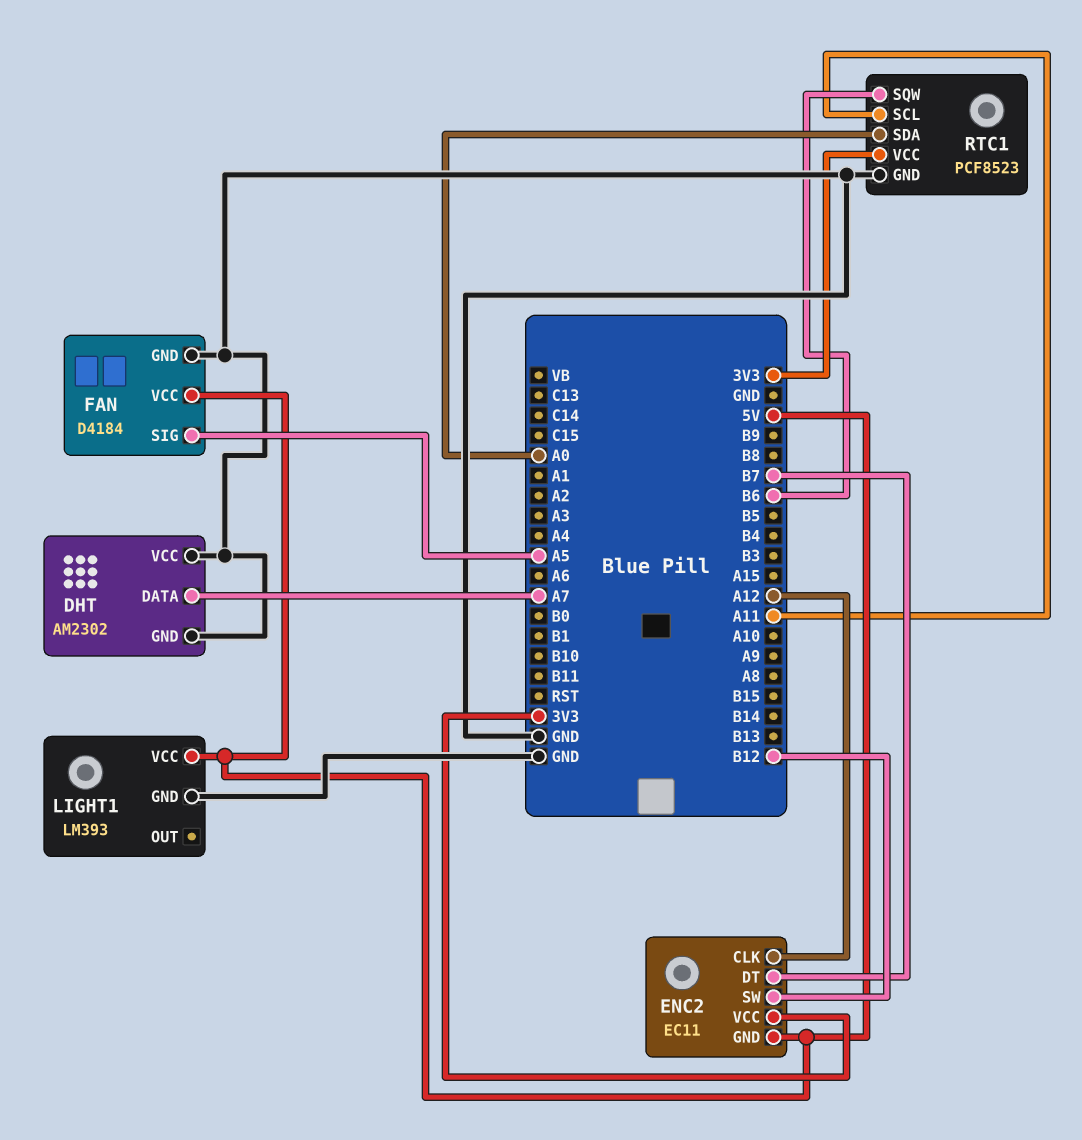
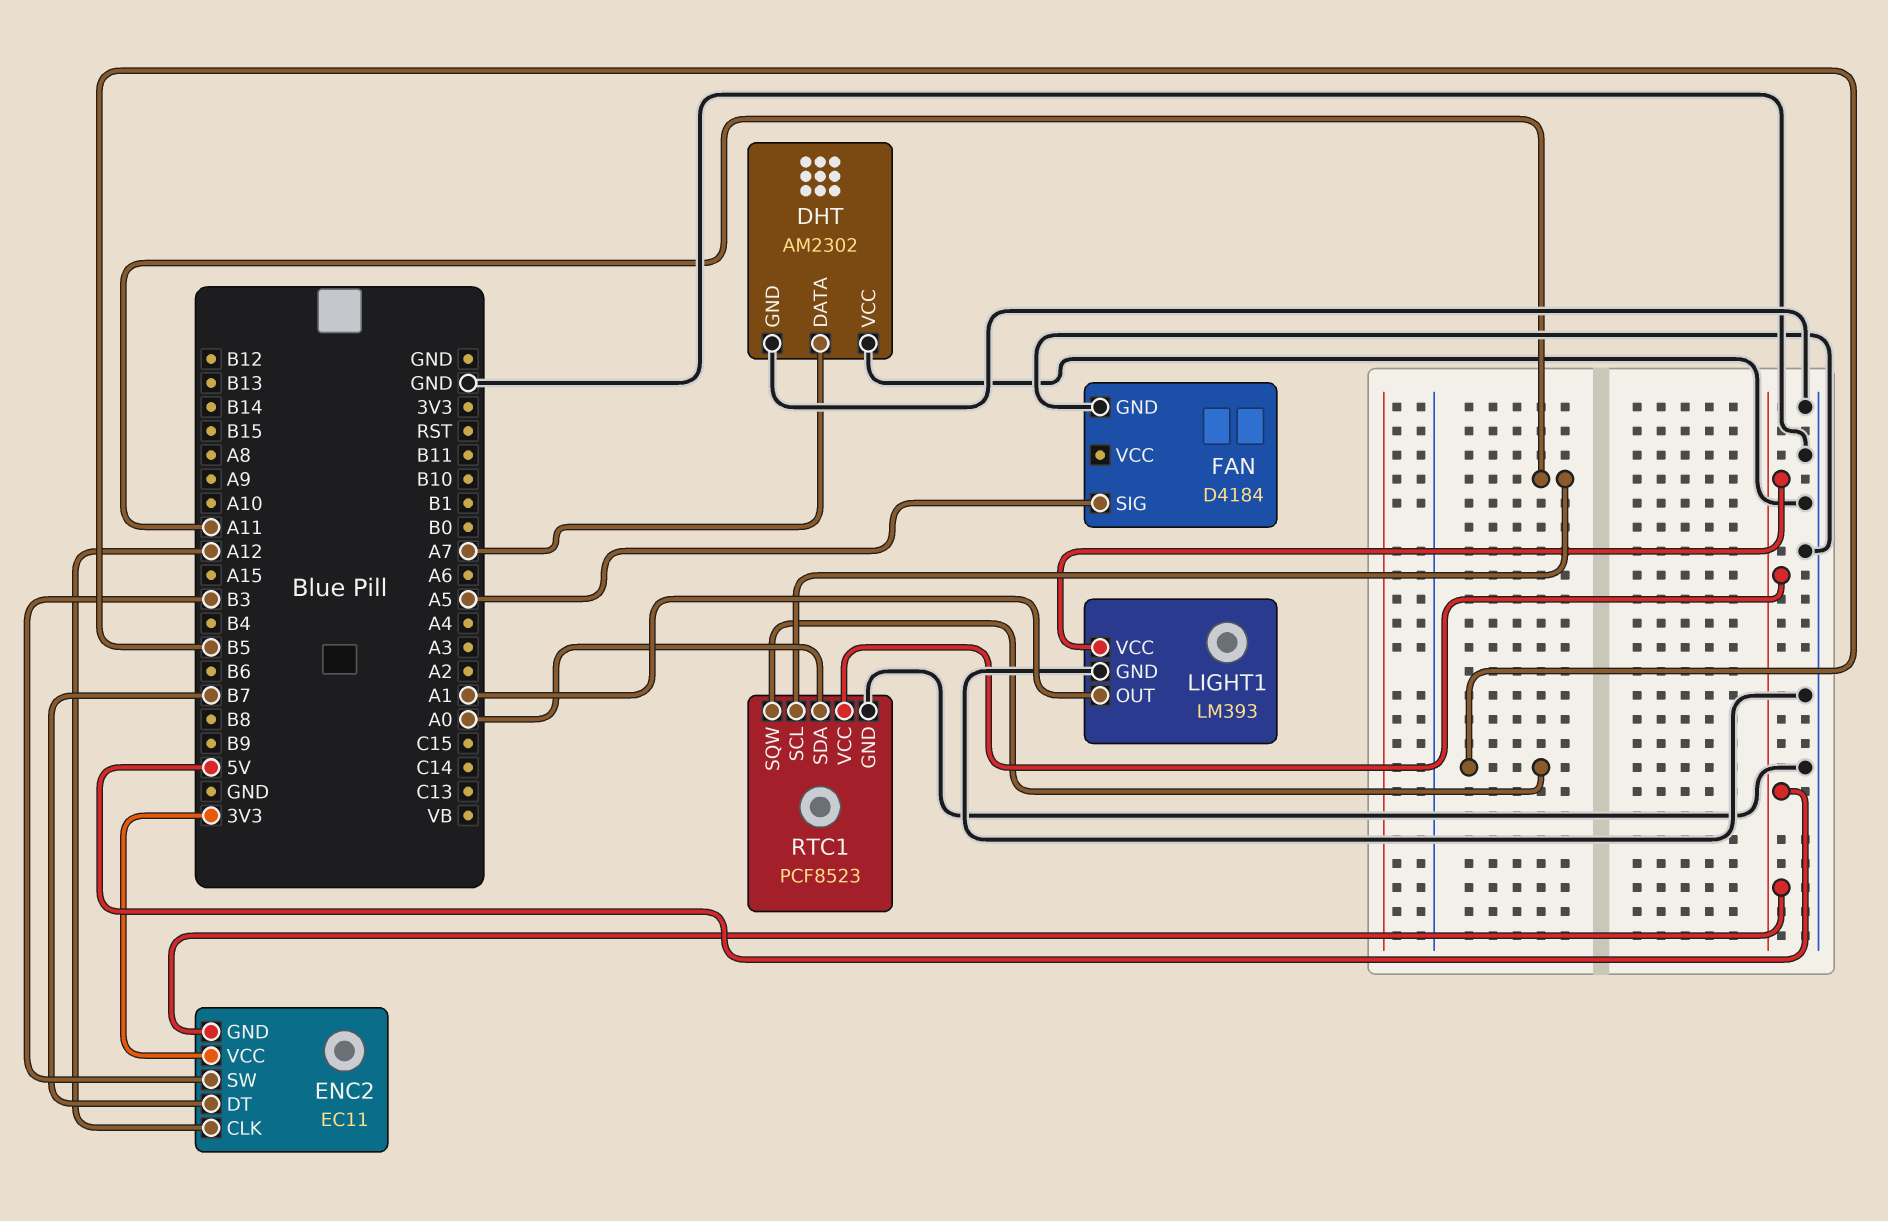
ENC2 pin SW: B12 -> B3
FAN pin VCC: 5V -> none
LIGHT1 pin OUT: none -> A1
RTC1 pin SQW: B6 -> B5
RTC1 pin VCC: 3V3 -> 5V

